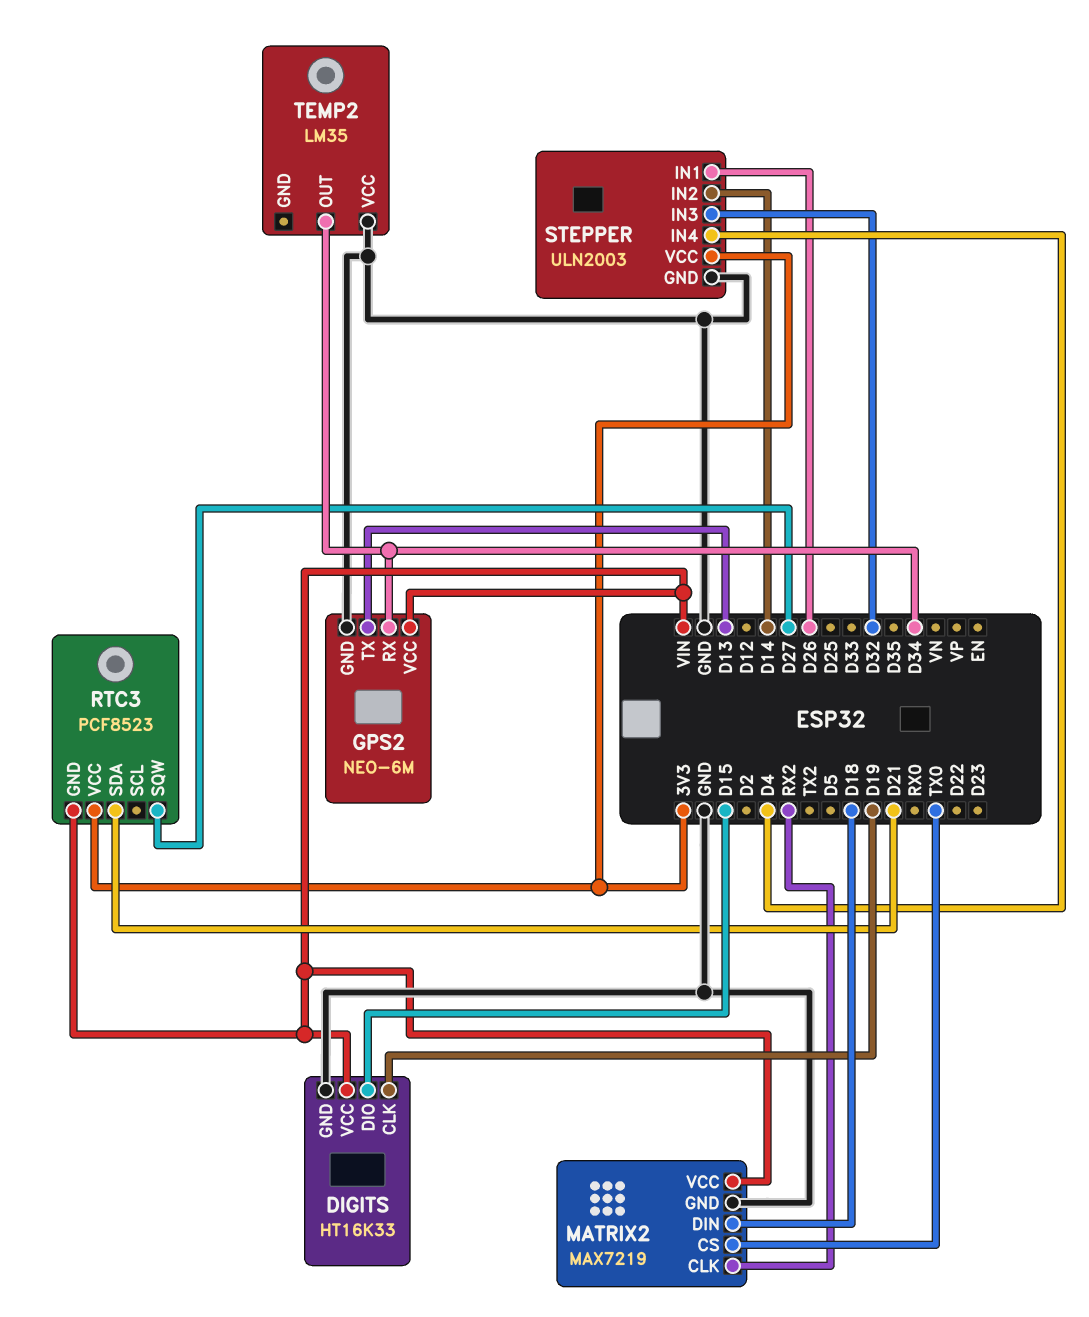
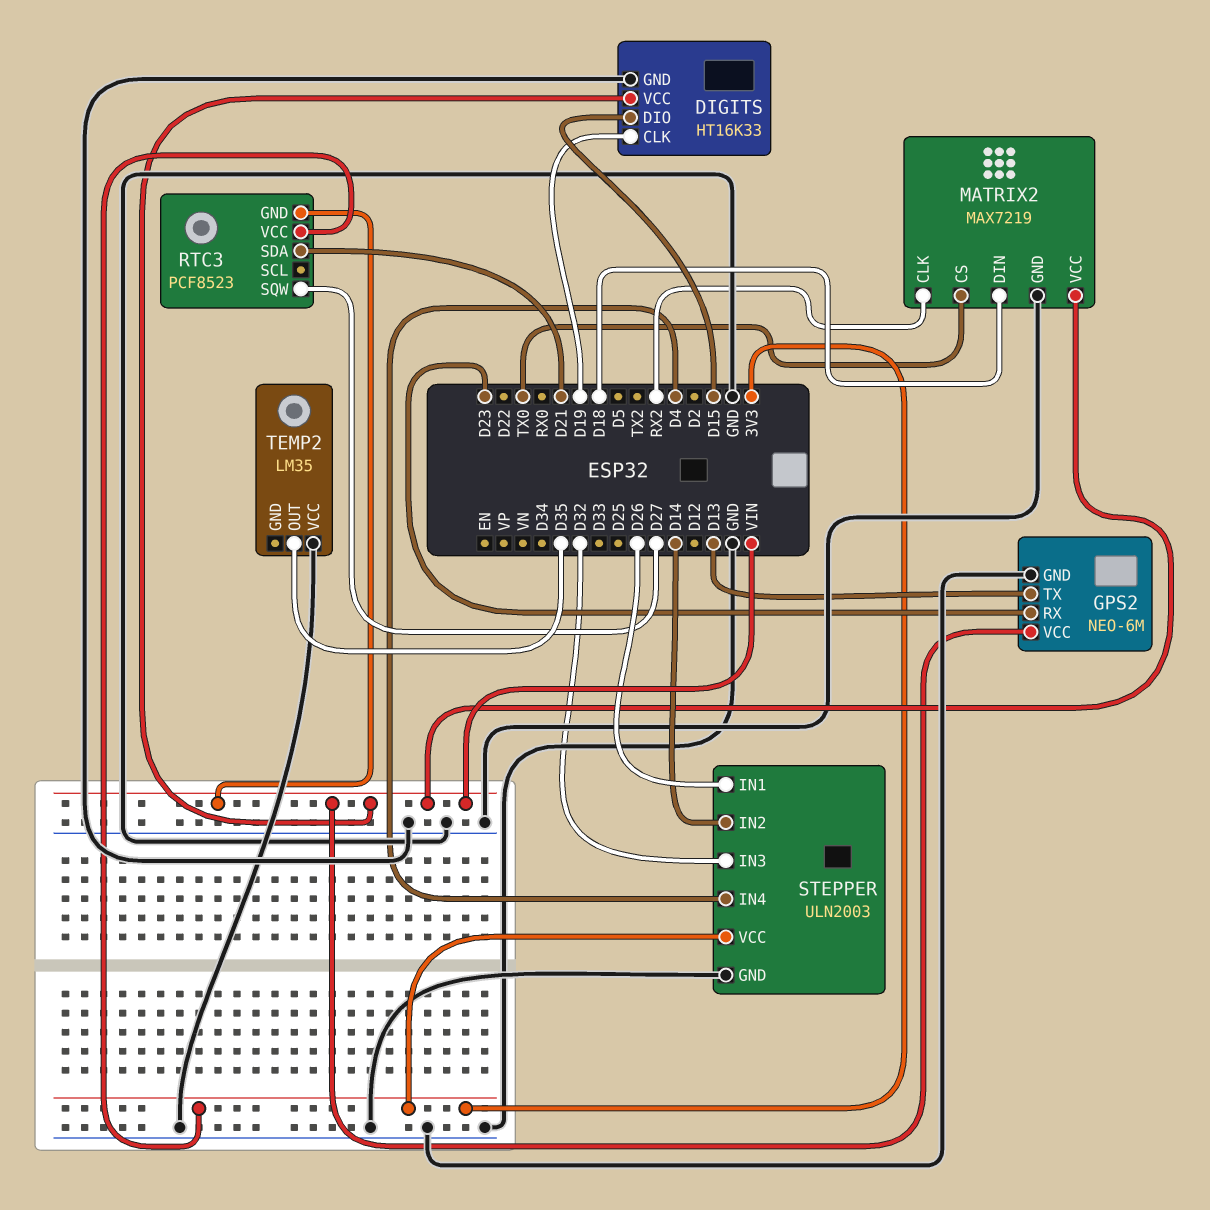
GPS2 pin RX: D34 -> D23
TEMP2 pin OUT: D34 -> D35

